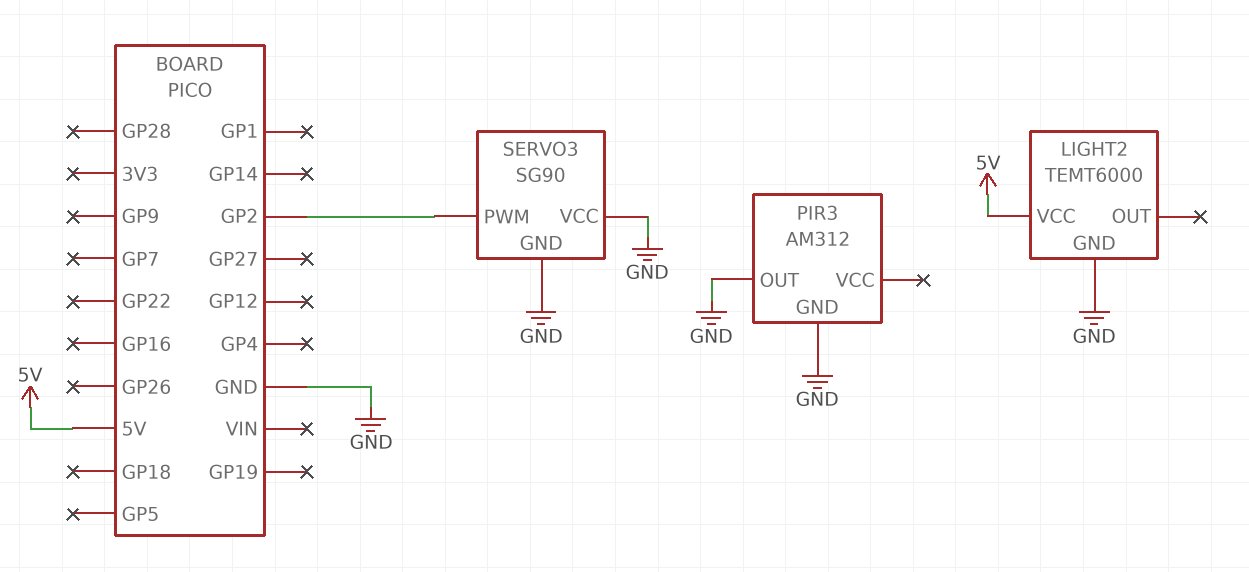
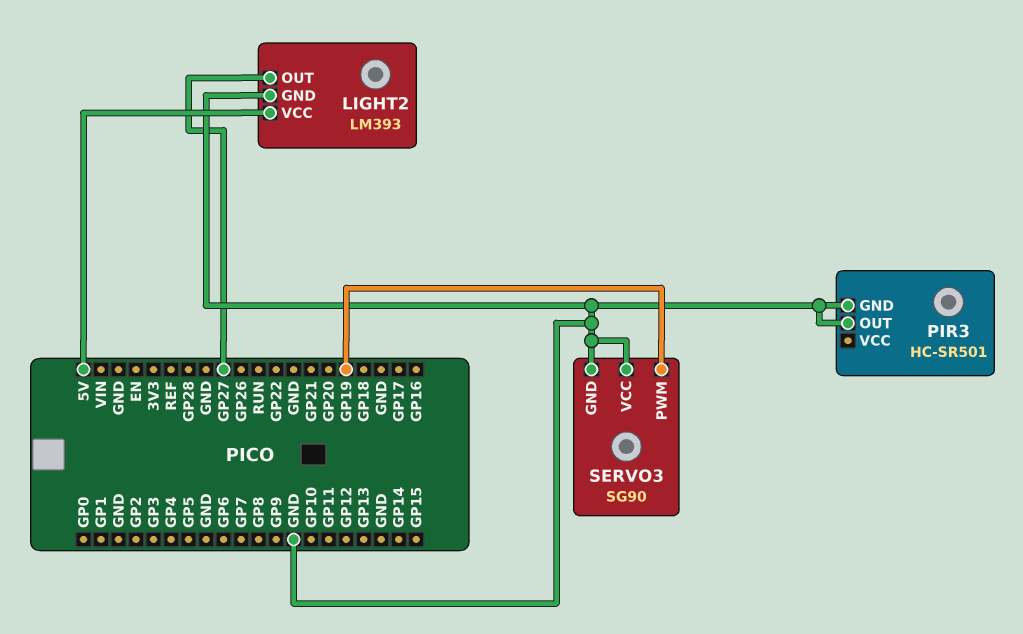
LIGHT2: TEMT6000 -> LM393
LIGHT2 pin OUT: none -> GP27
PIR3: AM312 -> HC-SR501
SERVO3 pin PWM: GP2 -> GP19

